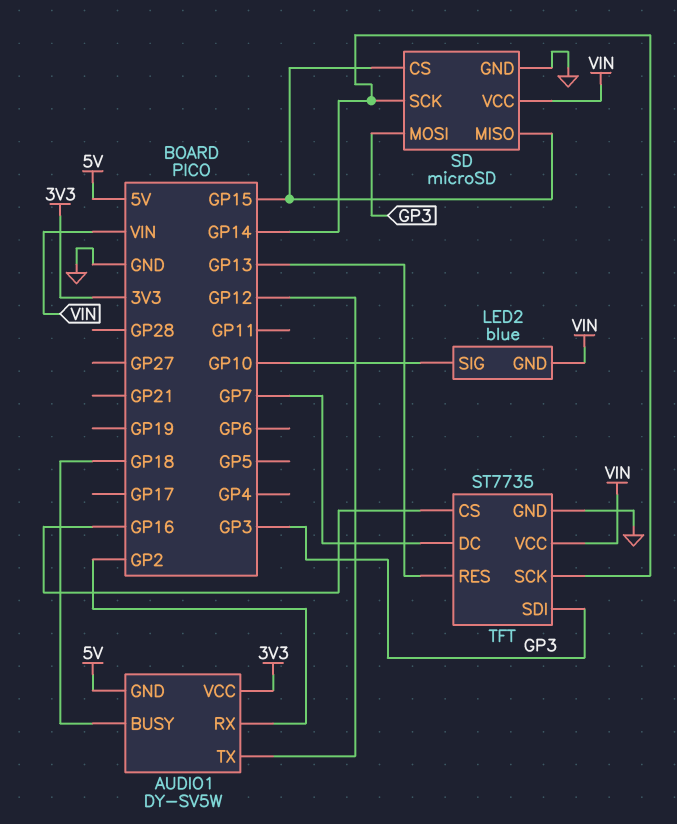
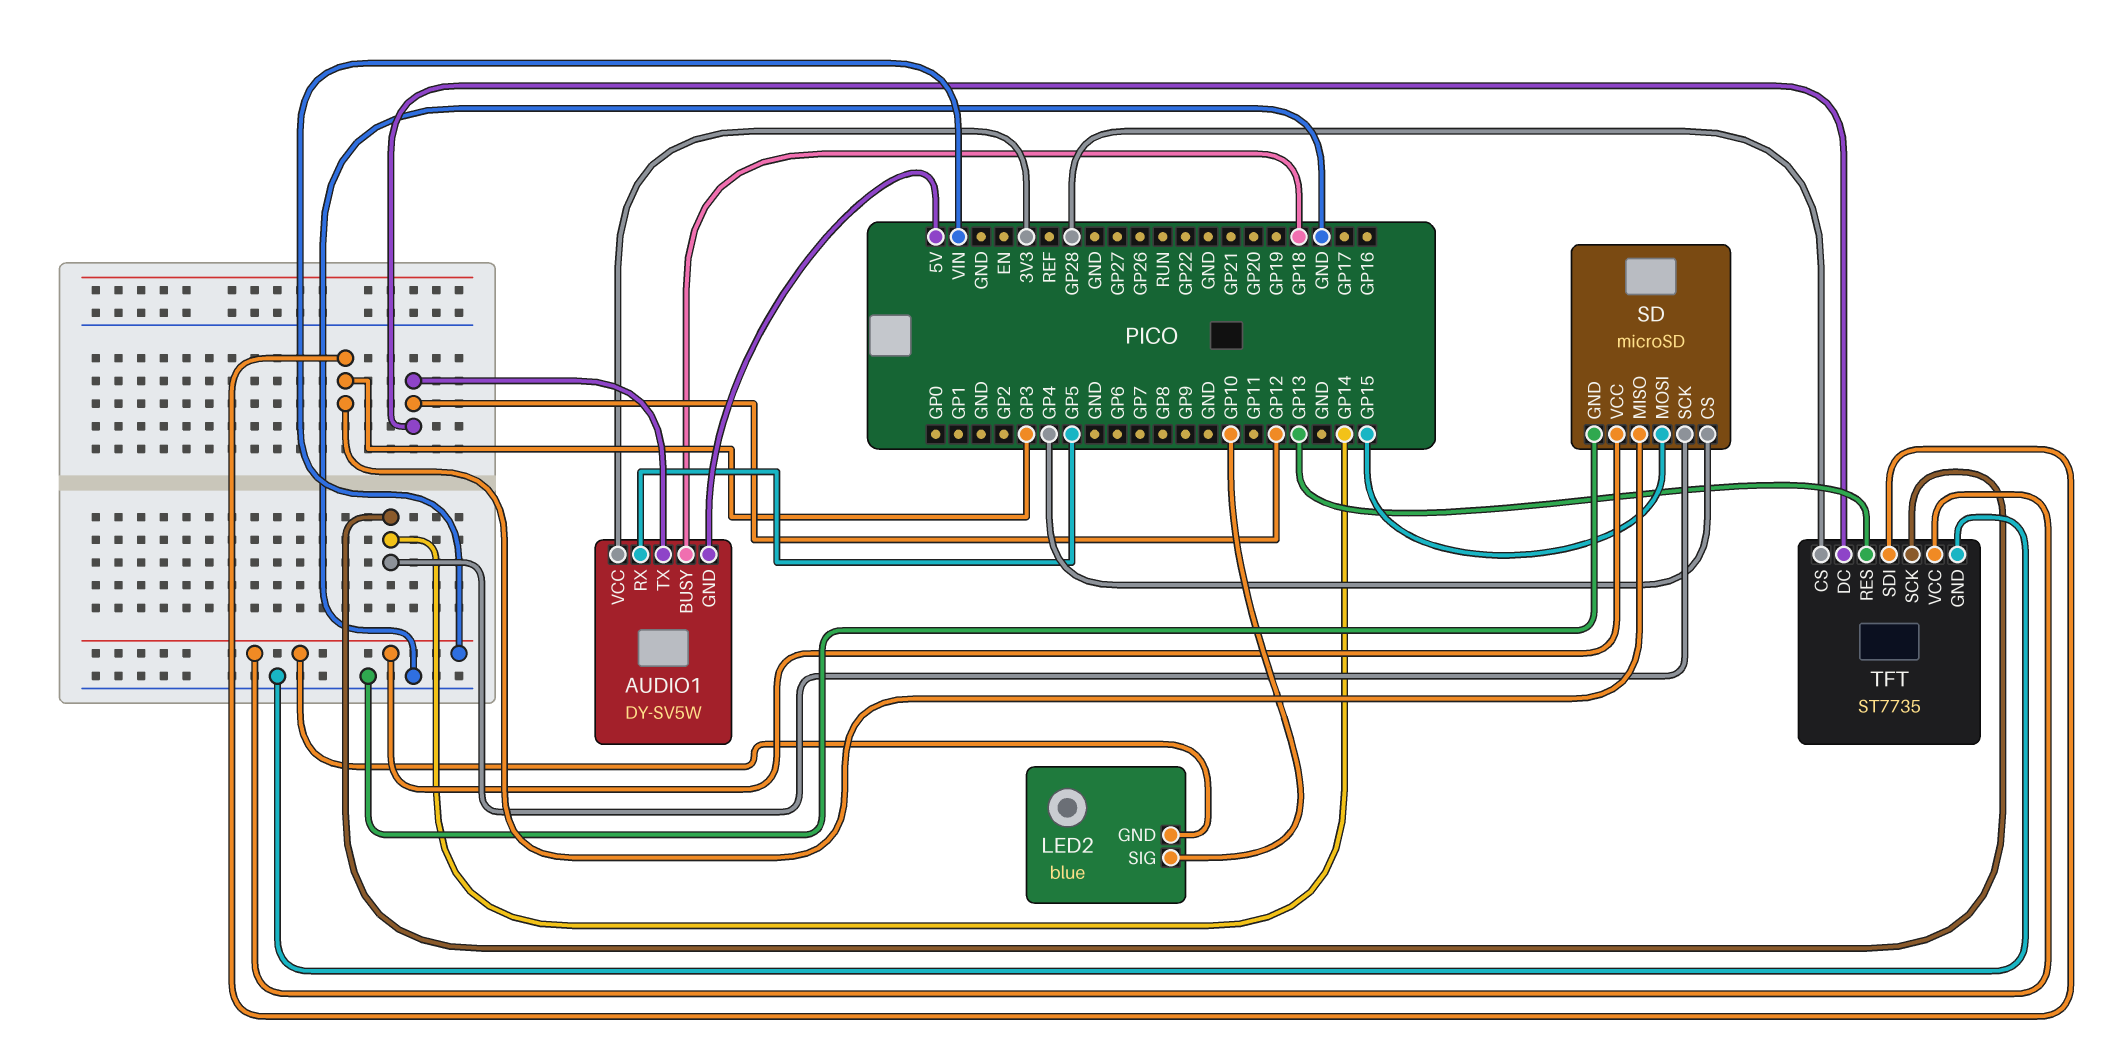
AUDIO1 pin RX: GP2 -> GP5
SD pin CS: GP15 -> GP4
SD pin MISO: GP15 -> GP3
SD pin MOSI: GP3 -> GP15
TFT pin CS: GP16 -> GP28
TFT pin DC: GP7 -> GP12

